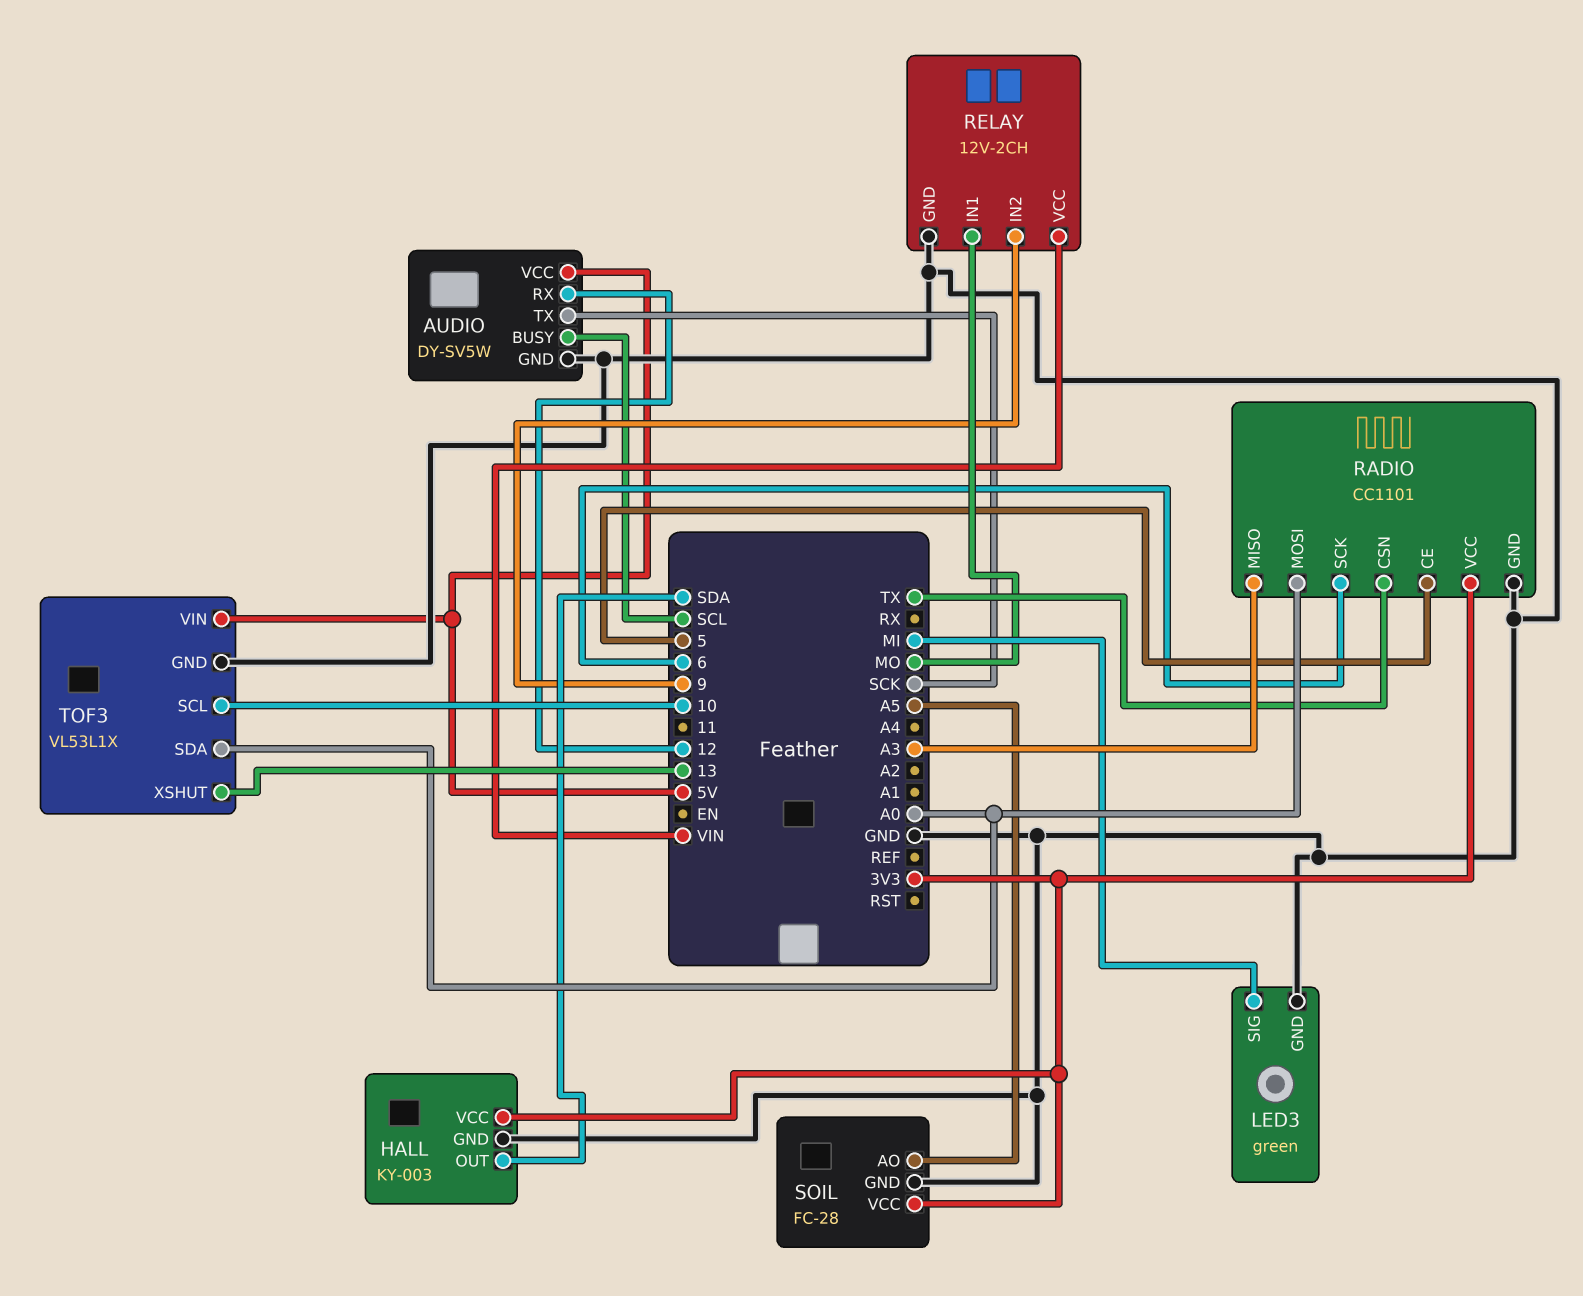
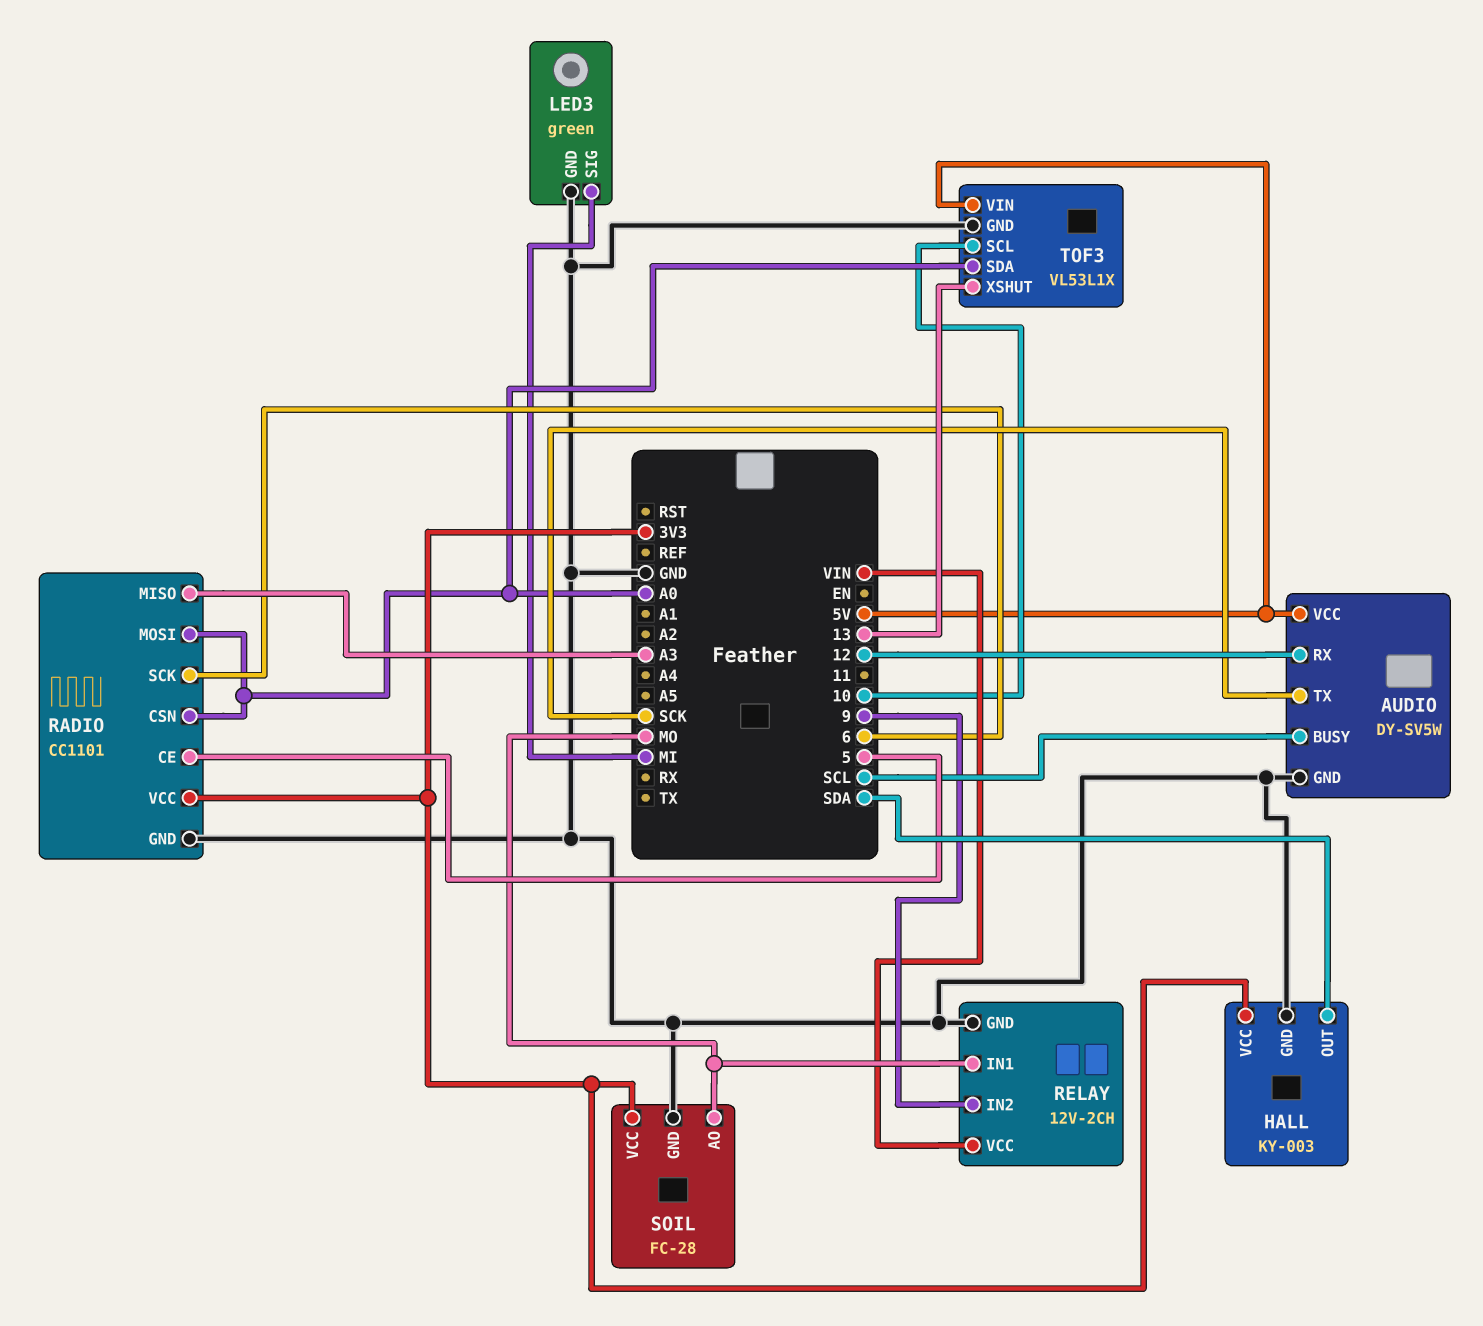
RADIO pin CSN: TX -> A0
SOIL pin AO: A5 -> MO

